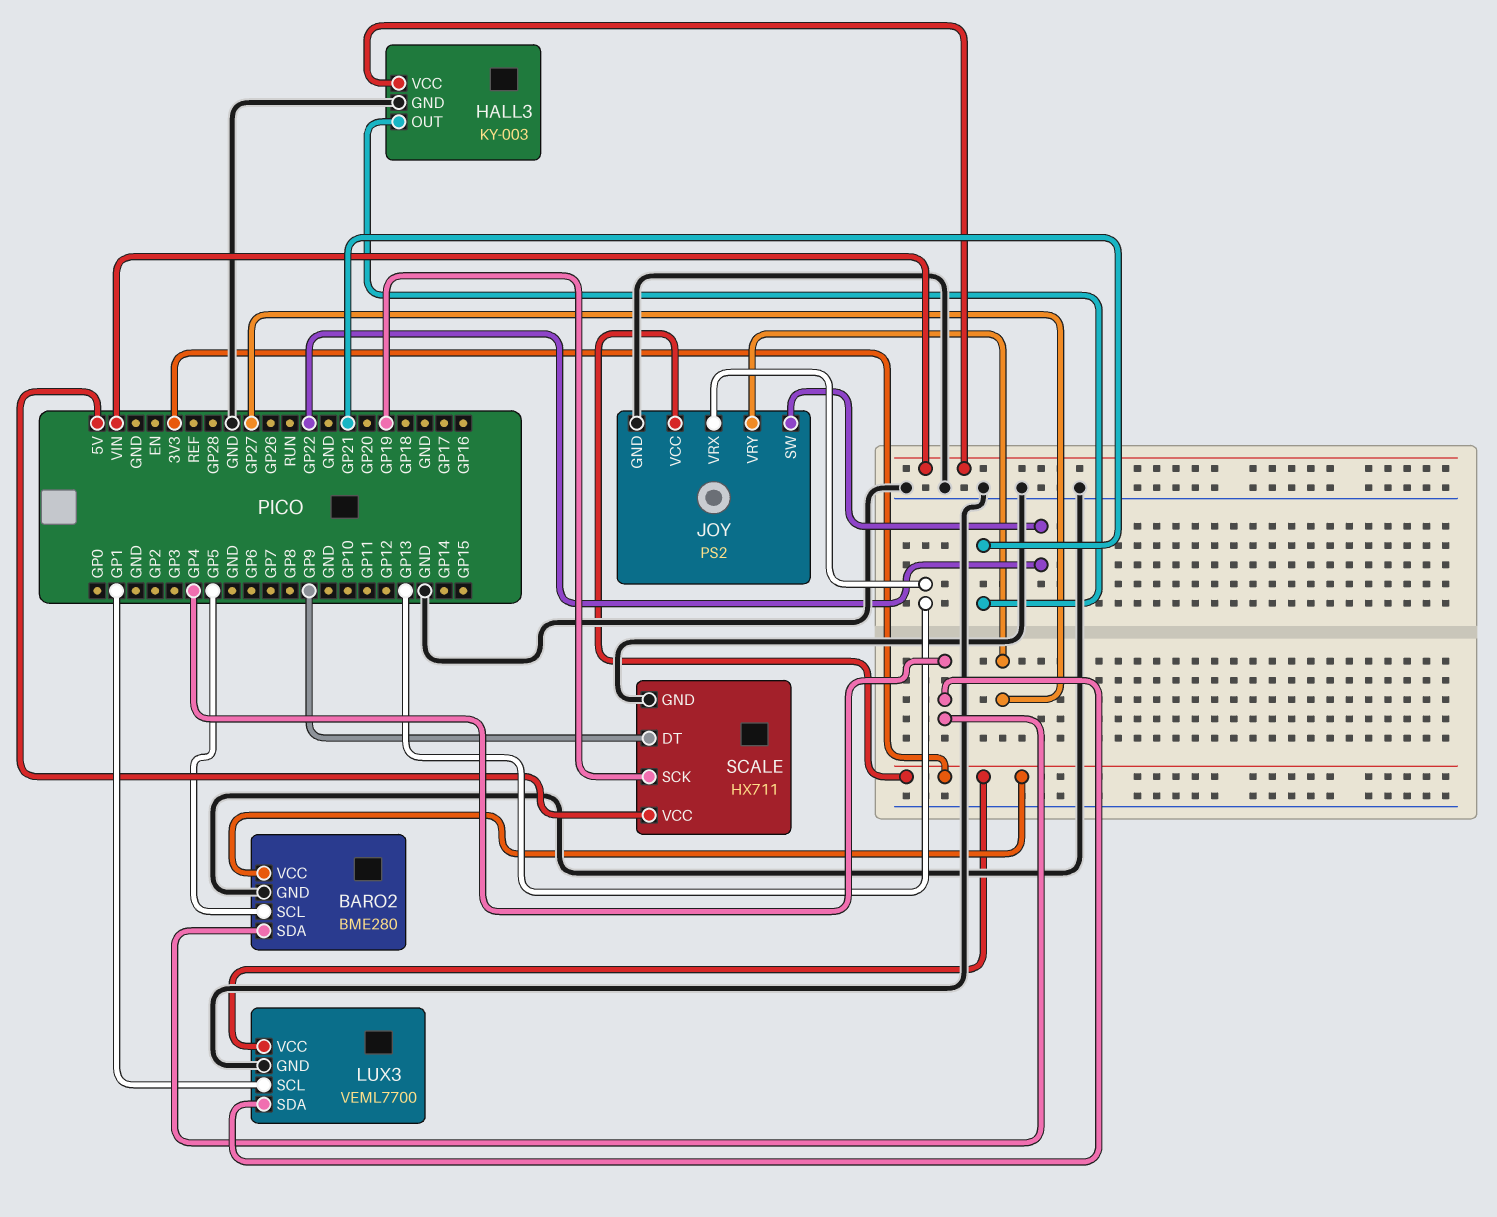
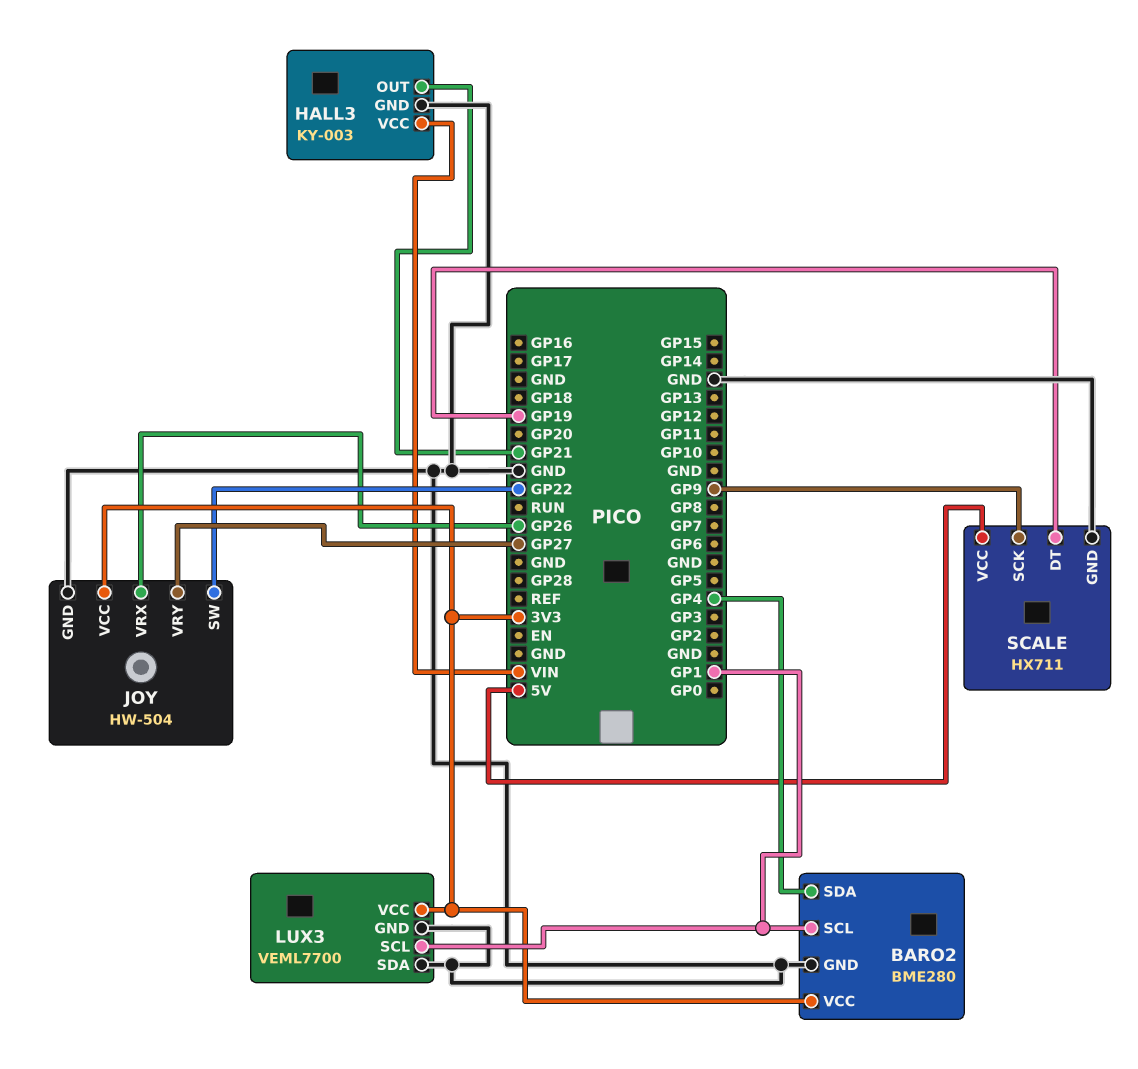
BARO2 pin SCL: GP5 -> GP1
JOY: PS2 -> HW-504
JOY pin VRX: GP13 -> GP26
LUX3 pin SDA: GP4 -> GND
SCALE pin DT: GP9 -> GP19
SCALE pin SCK: GP19 -> GP9

